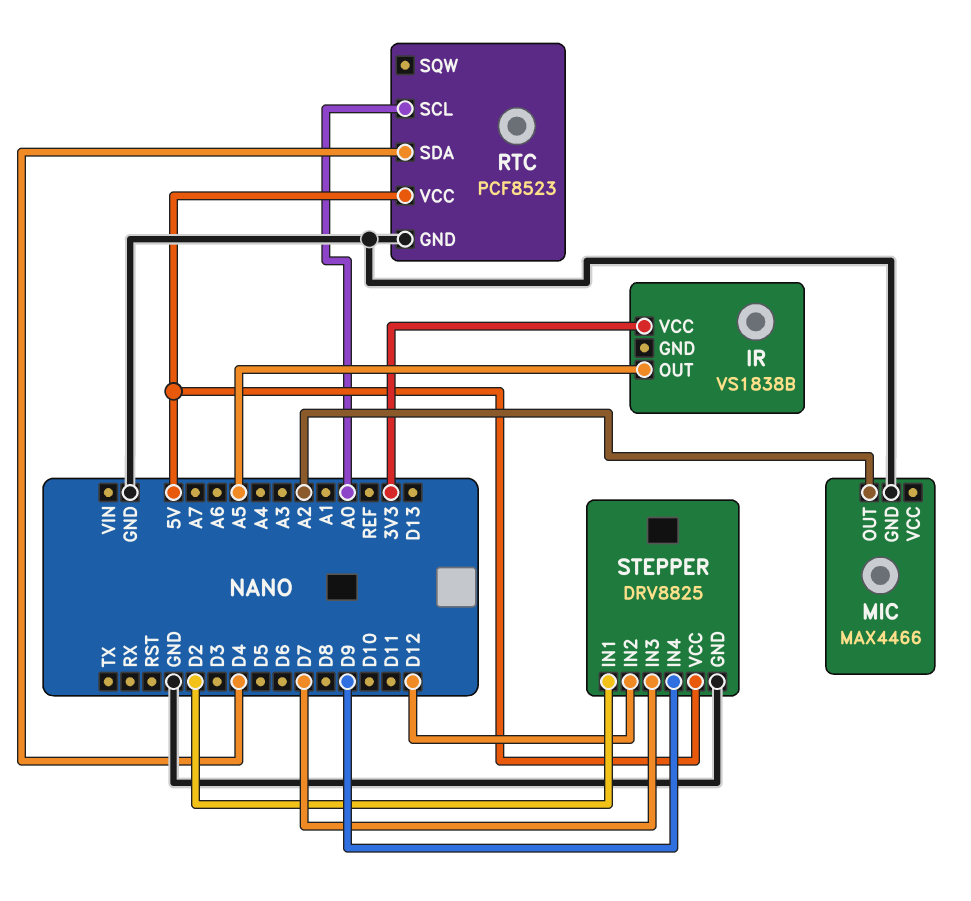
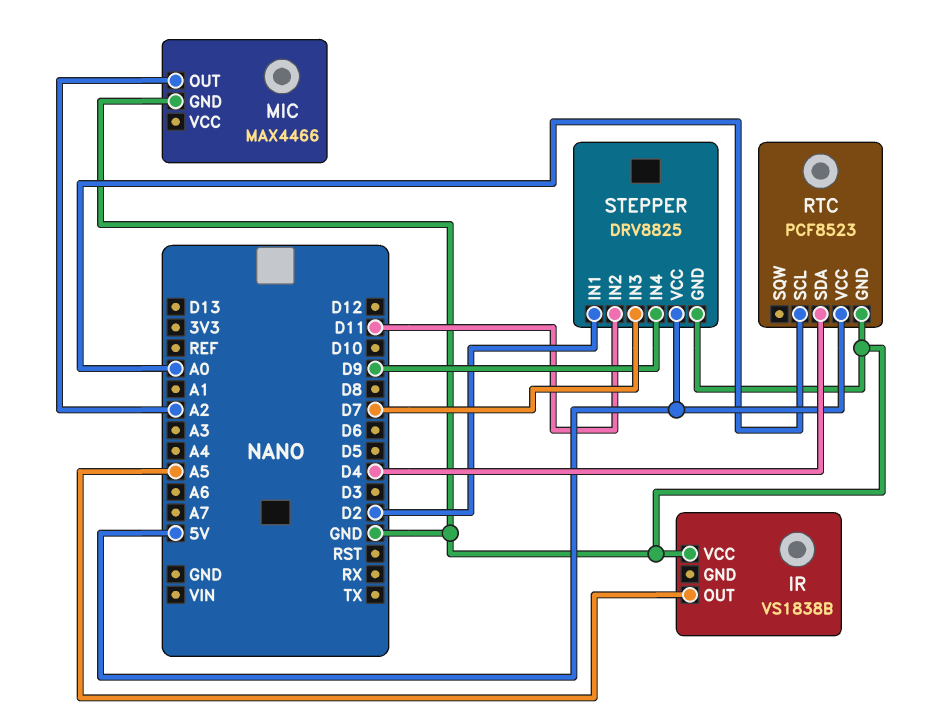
IR pin VCC: 3V3 -> GND
STEPPER pin IN2: D12 -> D11

